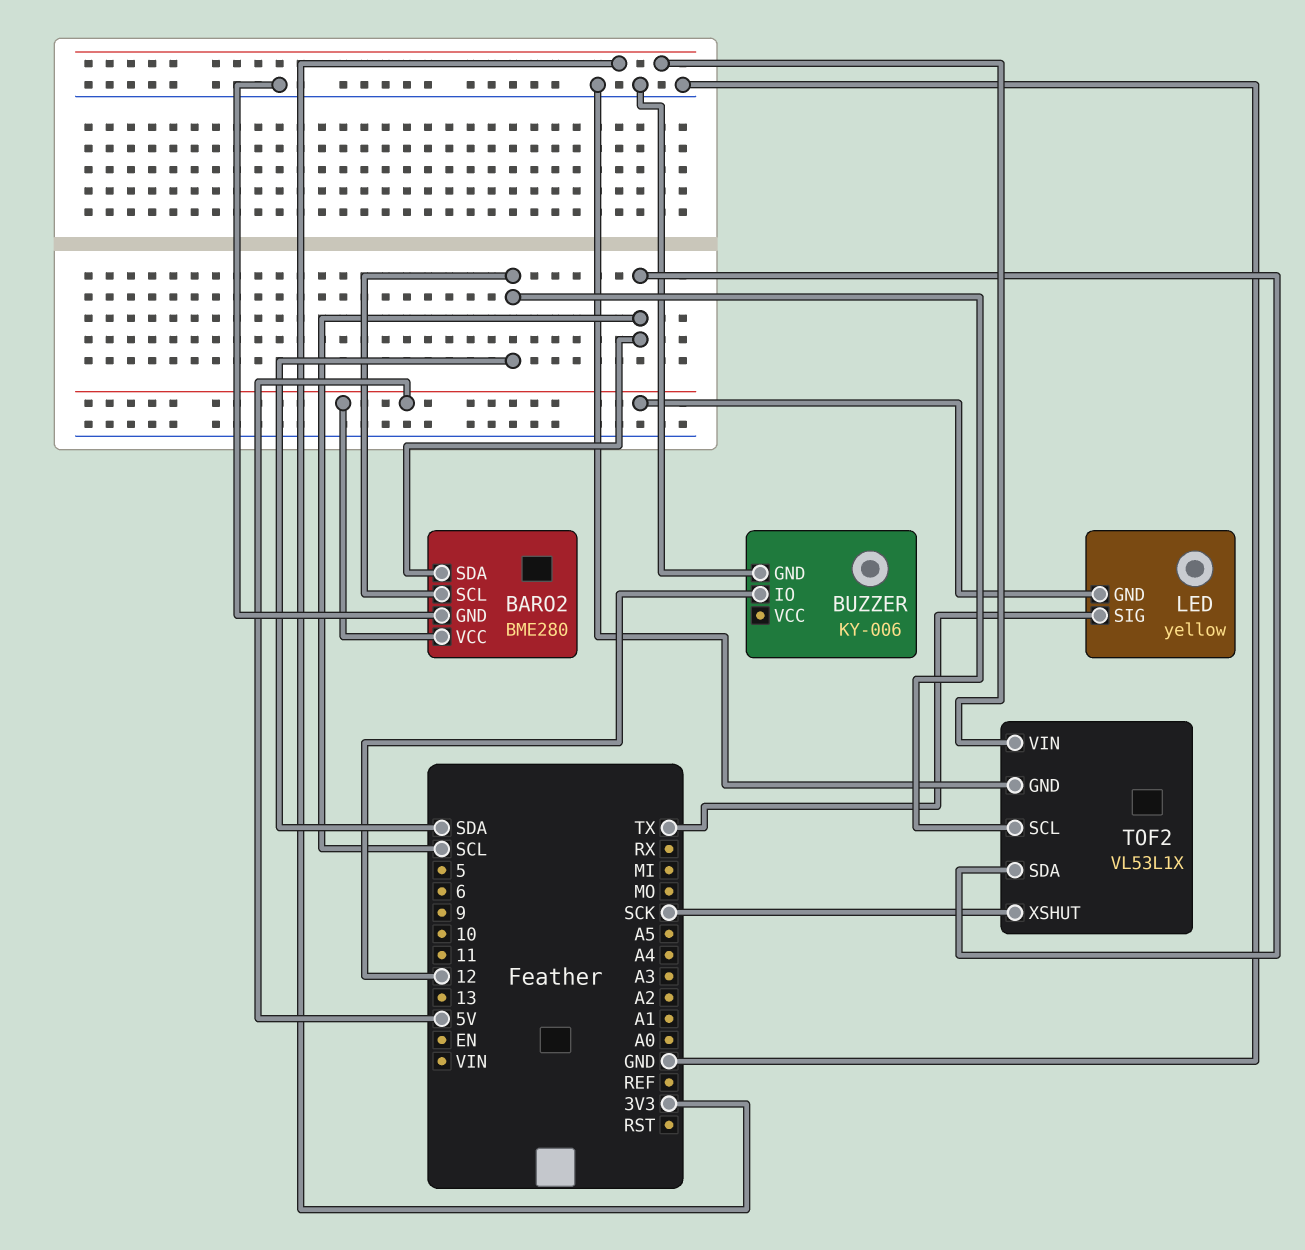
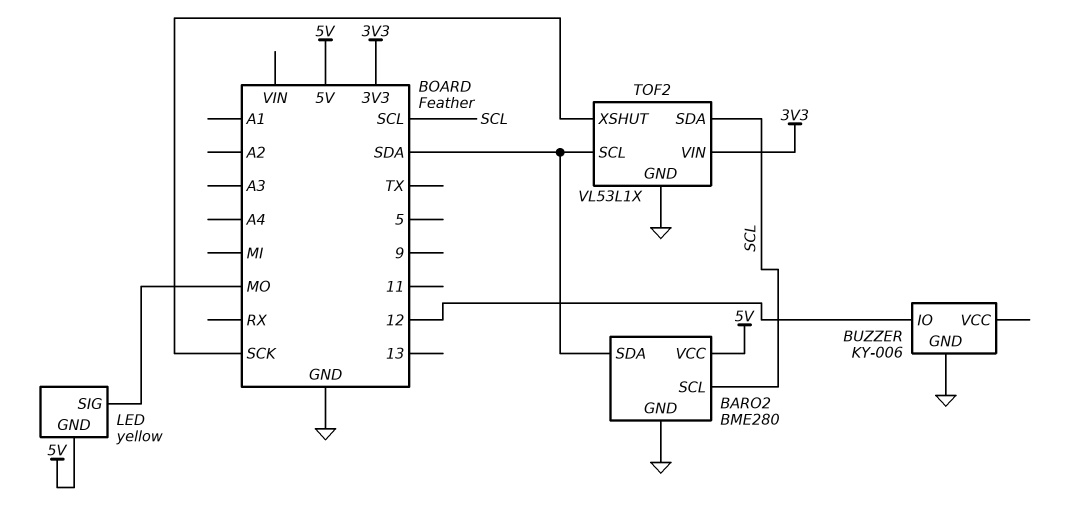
BARO2 pin SCL: SDA -> SCL
BARO2 pin SDA: SCL -> SDA
LED pin SIG: TX -> MO

